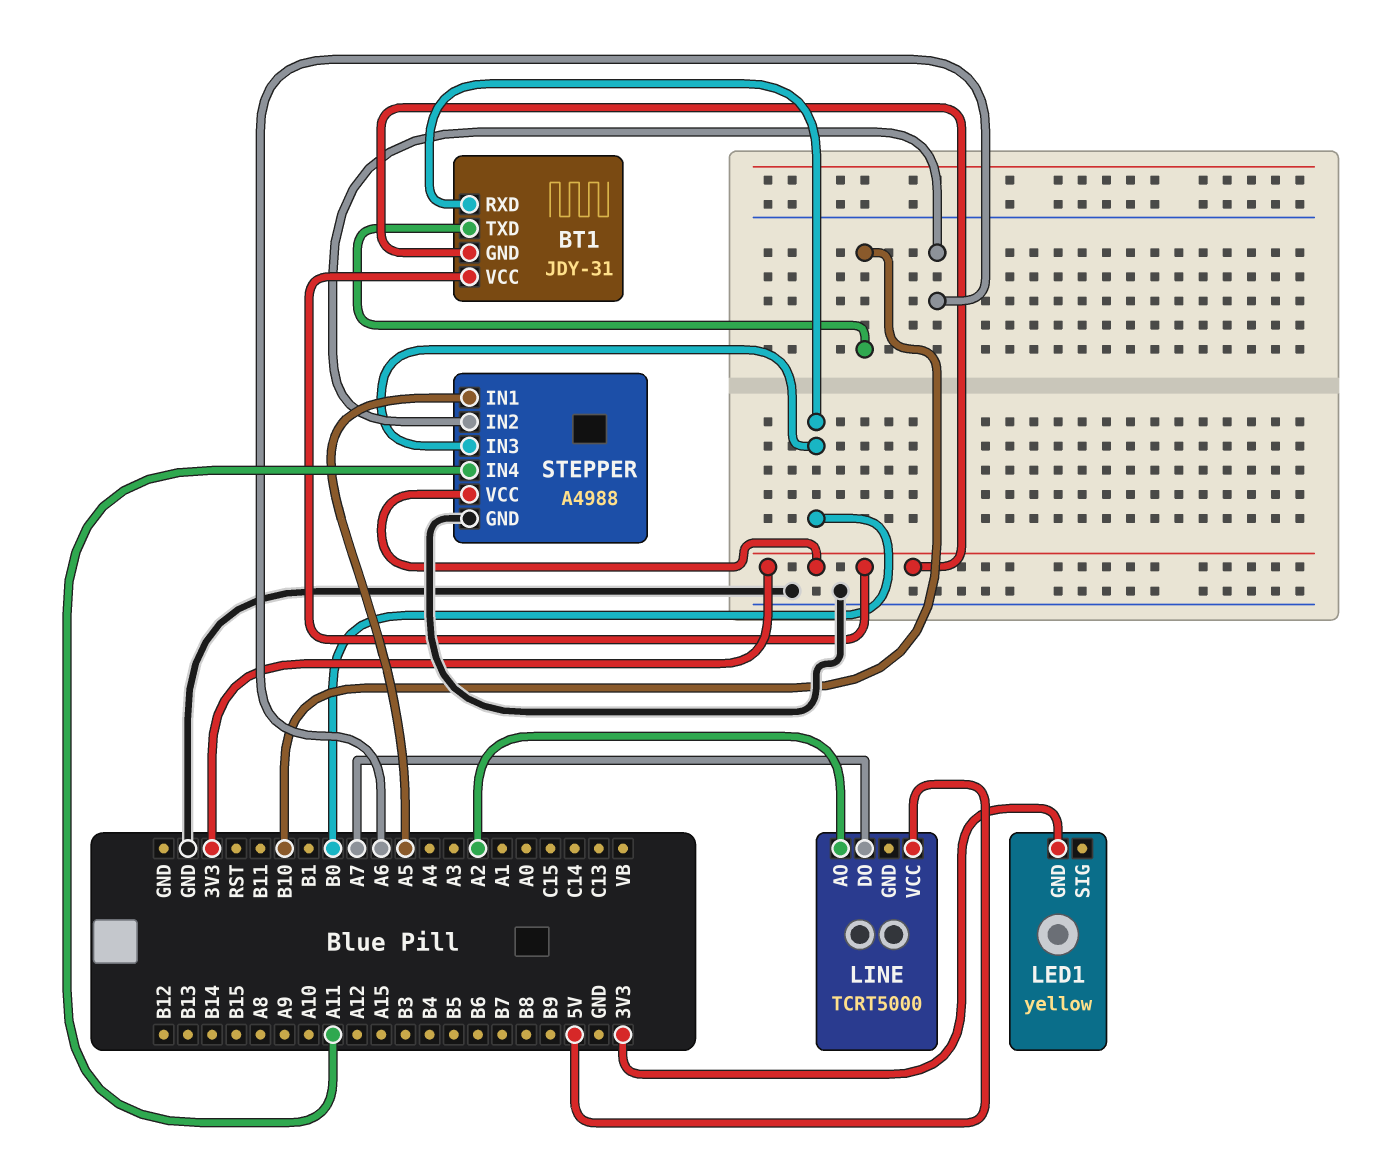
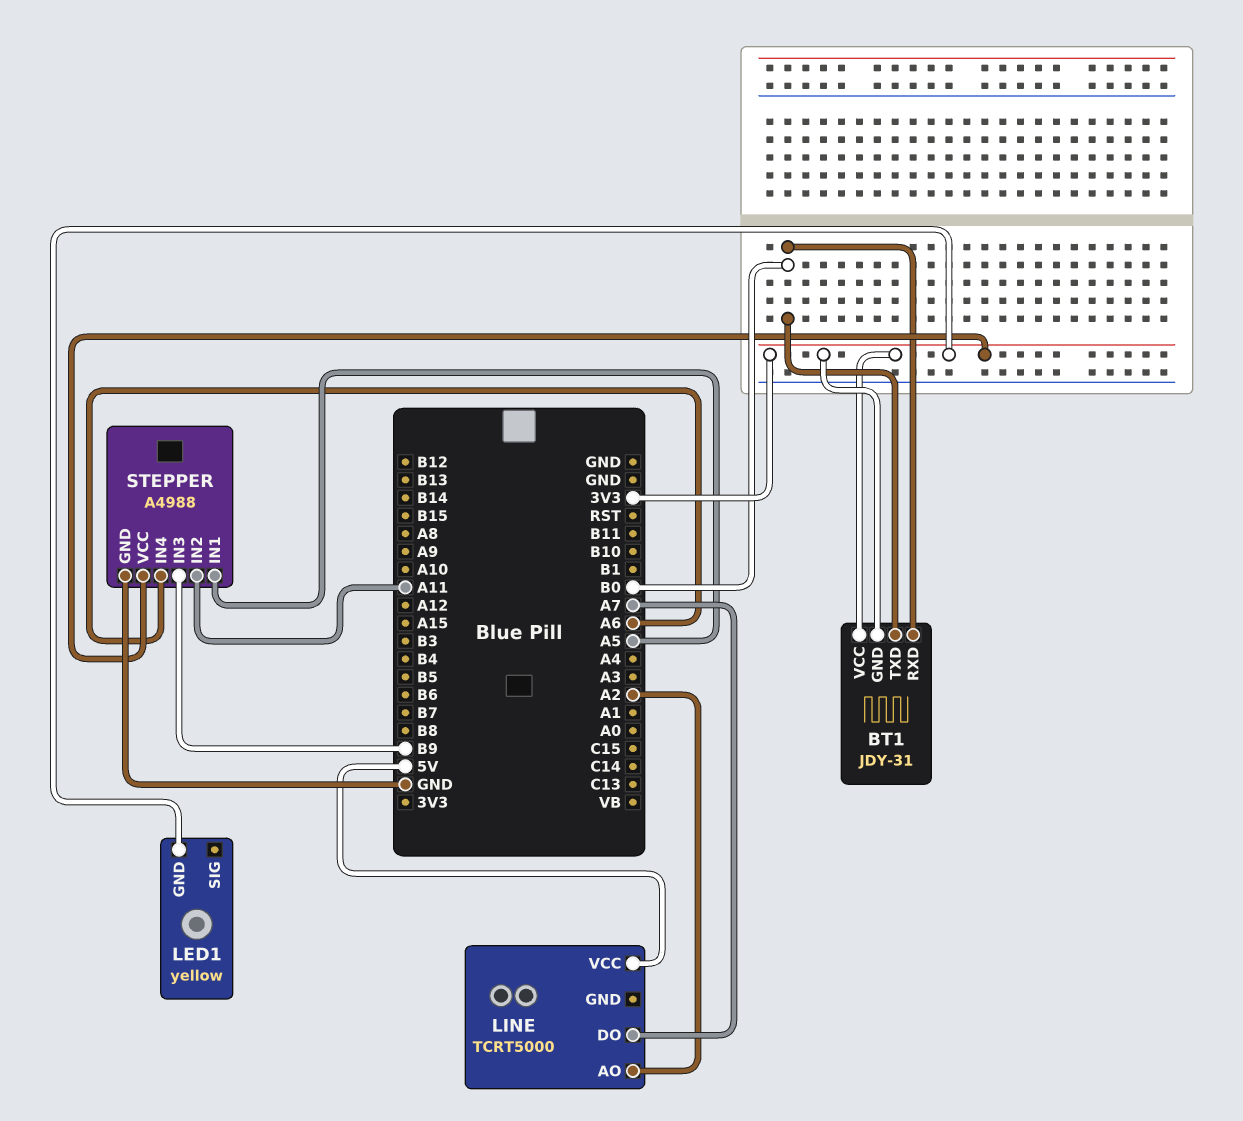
BT1 pin TXD: B10 -> B0
STEPPER pin IN2: A6 -> A11
STEPPER pin IN3: B0 -> B9
STEPPER pin IN4: A11 -> A6

